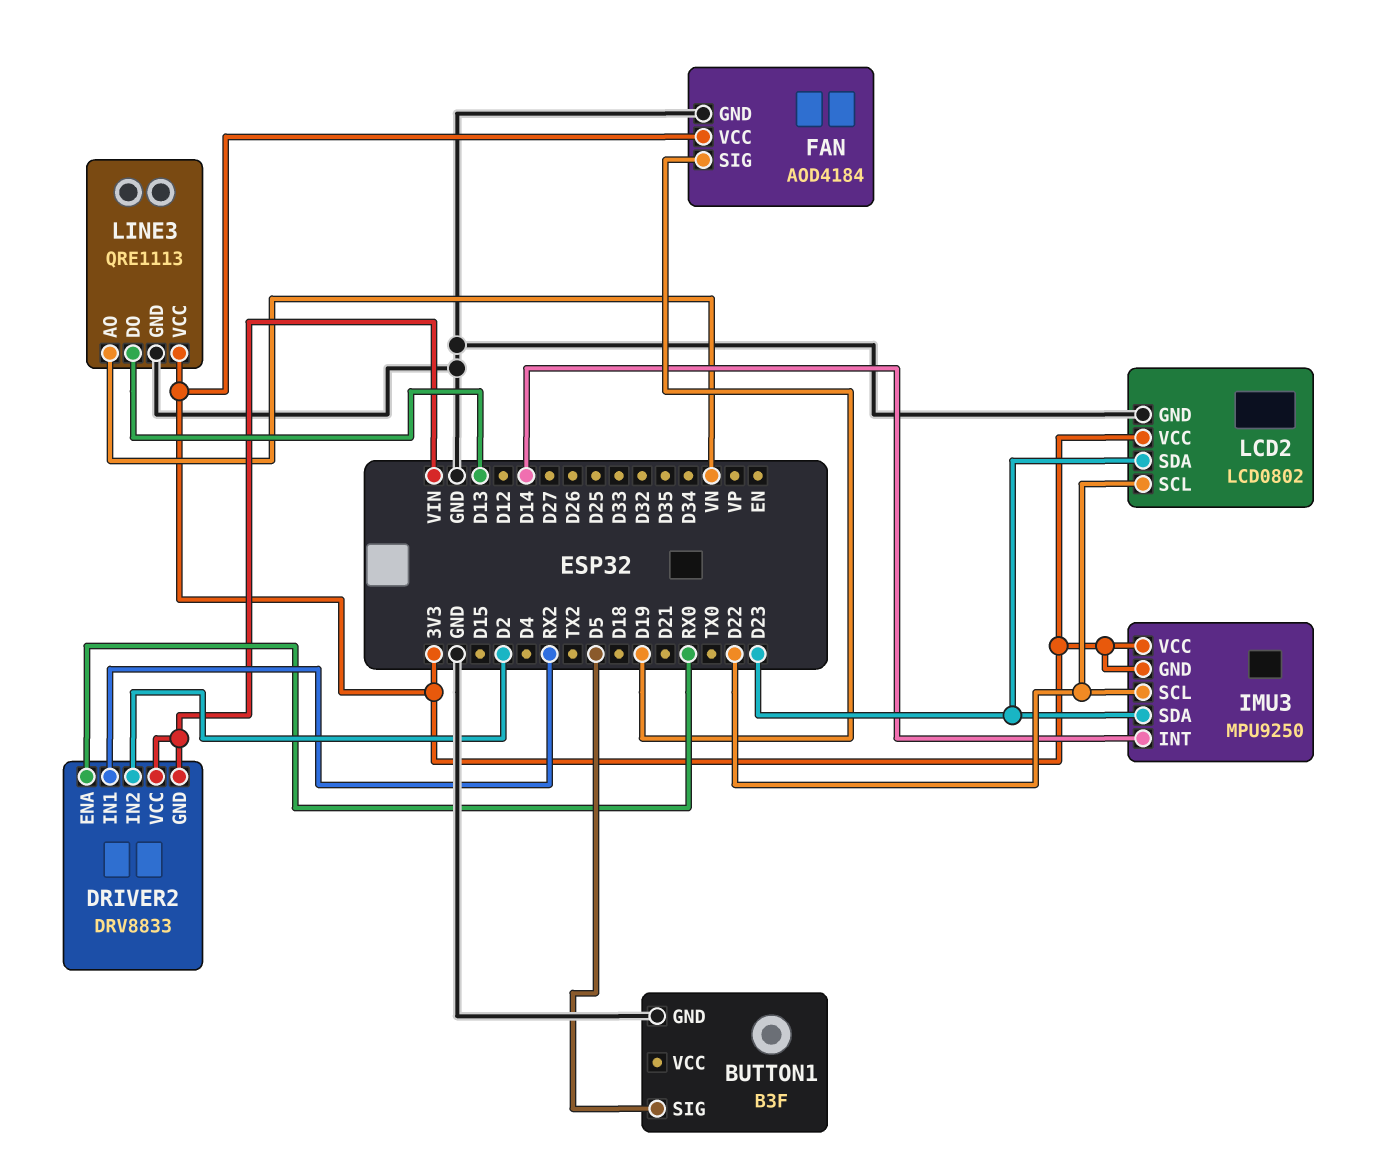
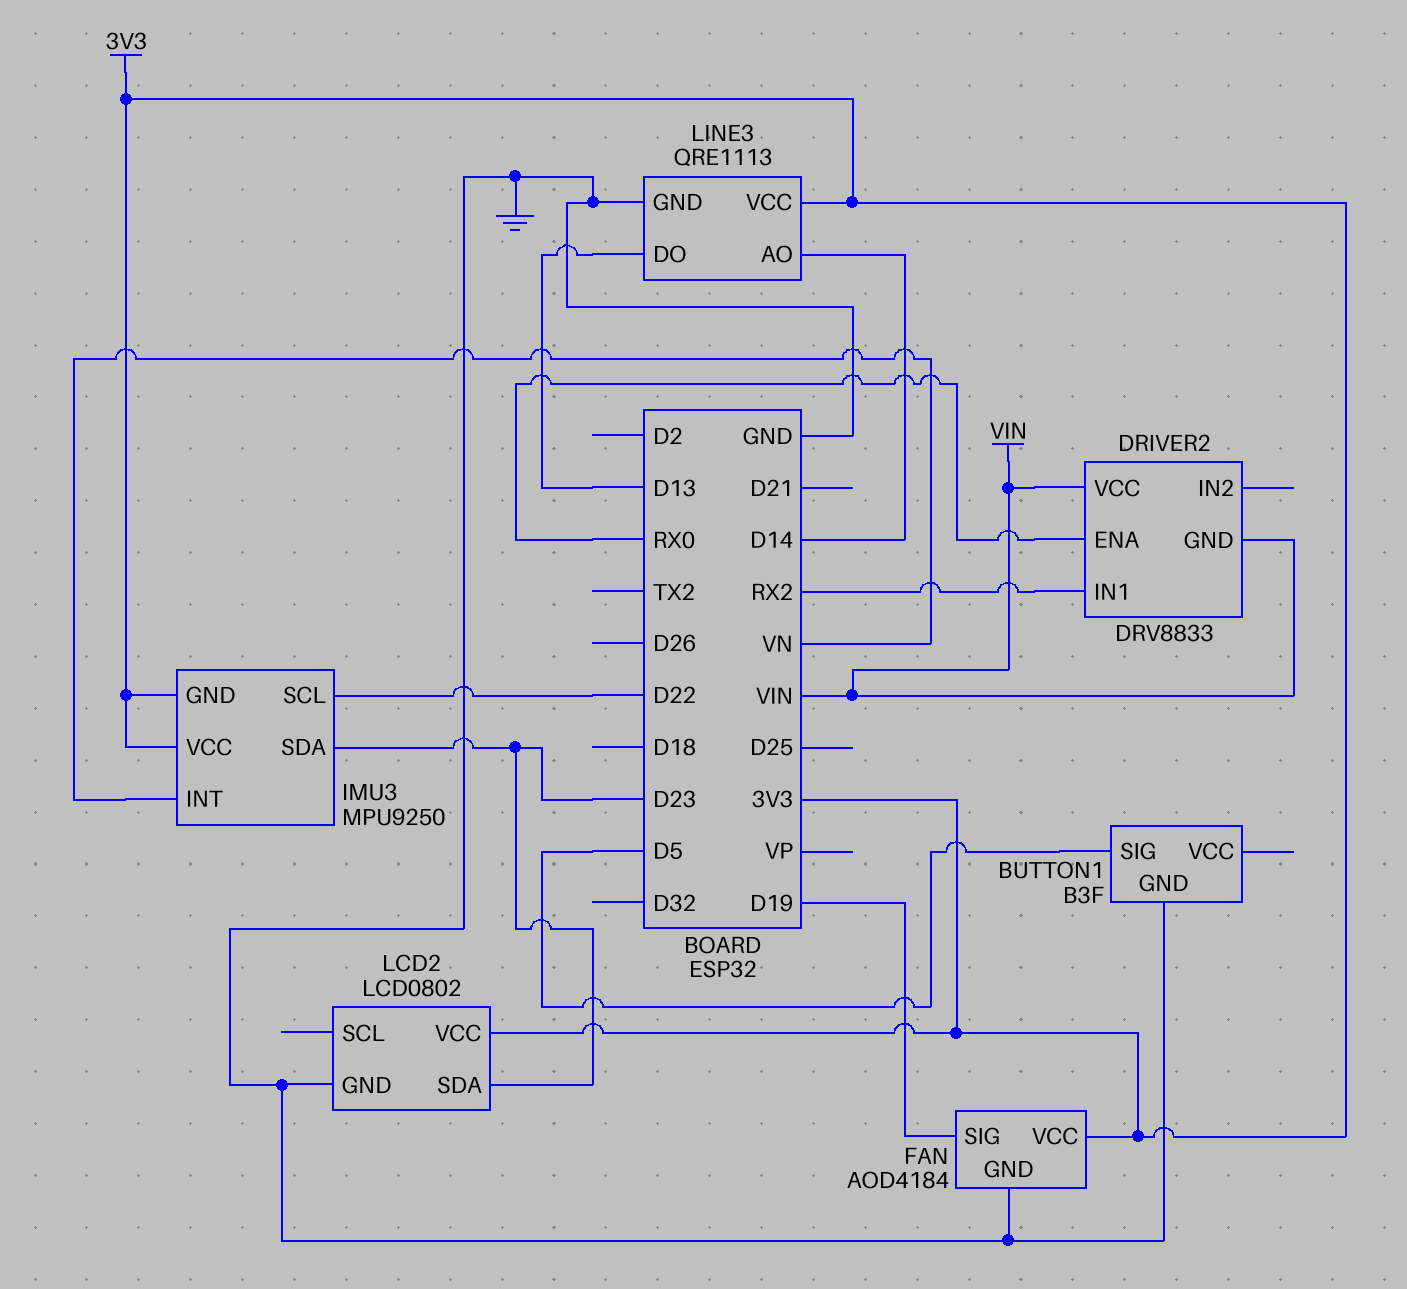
DRIVER2 pin IN2: D2 -> none
IMU3 pin INT: D14 -> VN
LCD2 pin SCL: D22 -> none
LINE3 pin AO: VN -> D14

